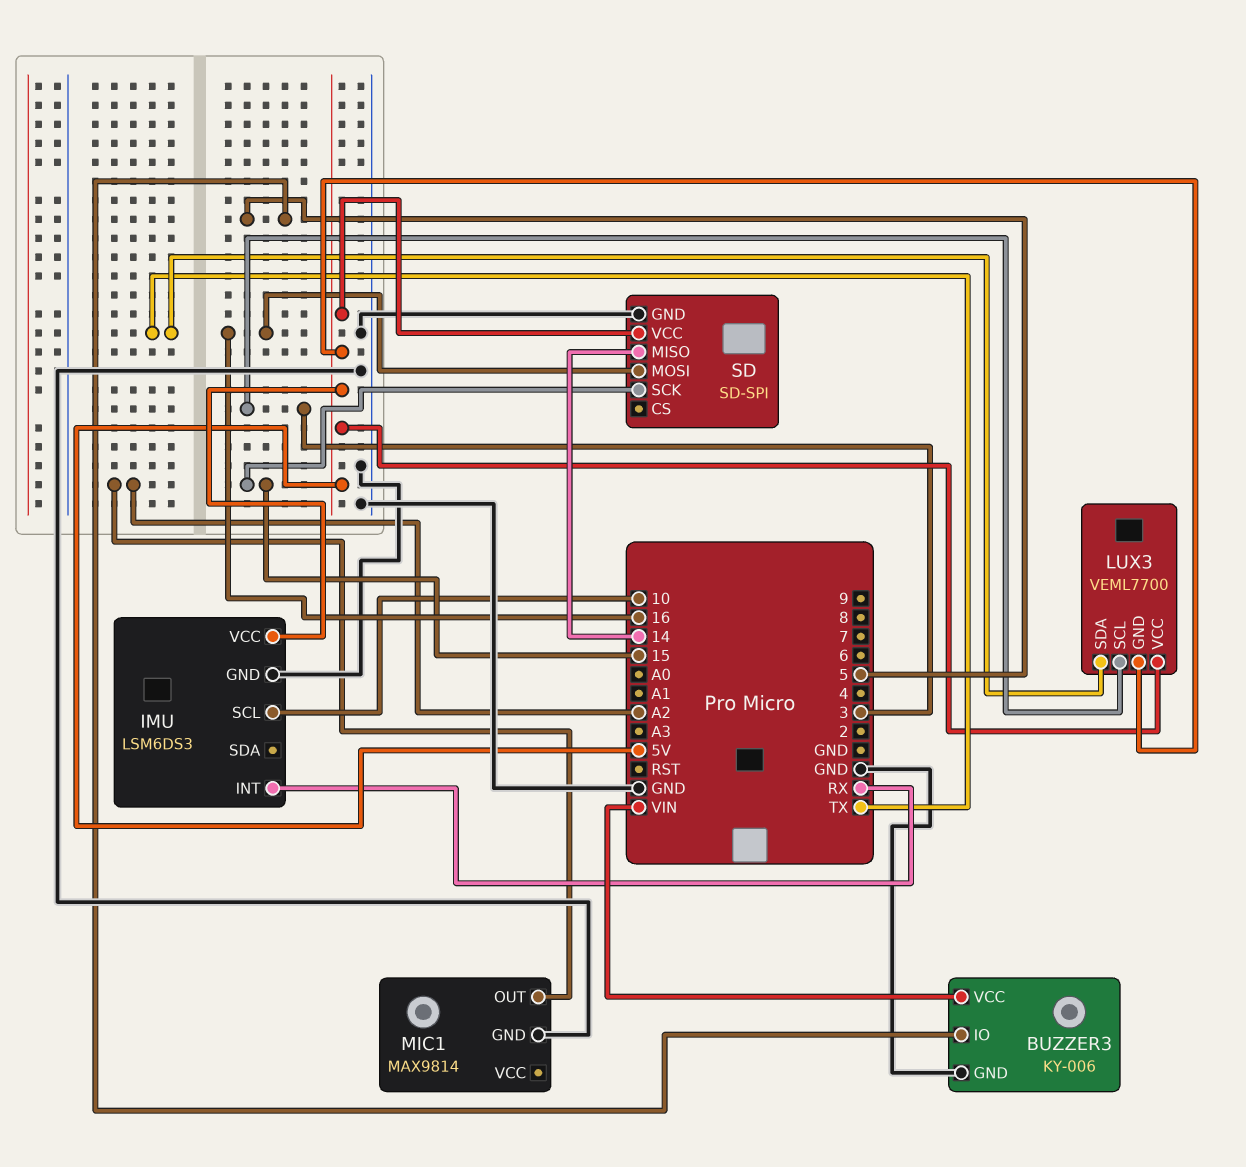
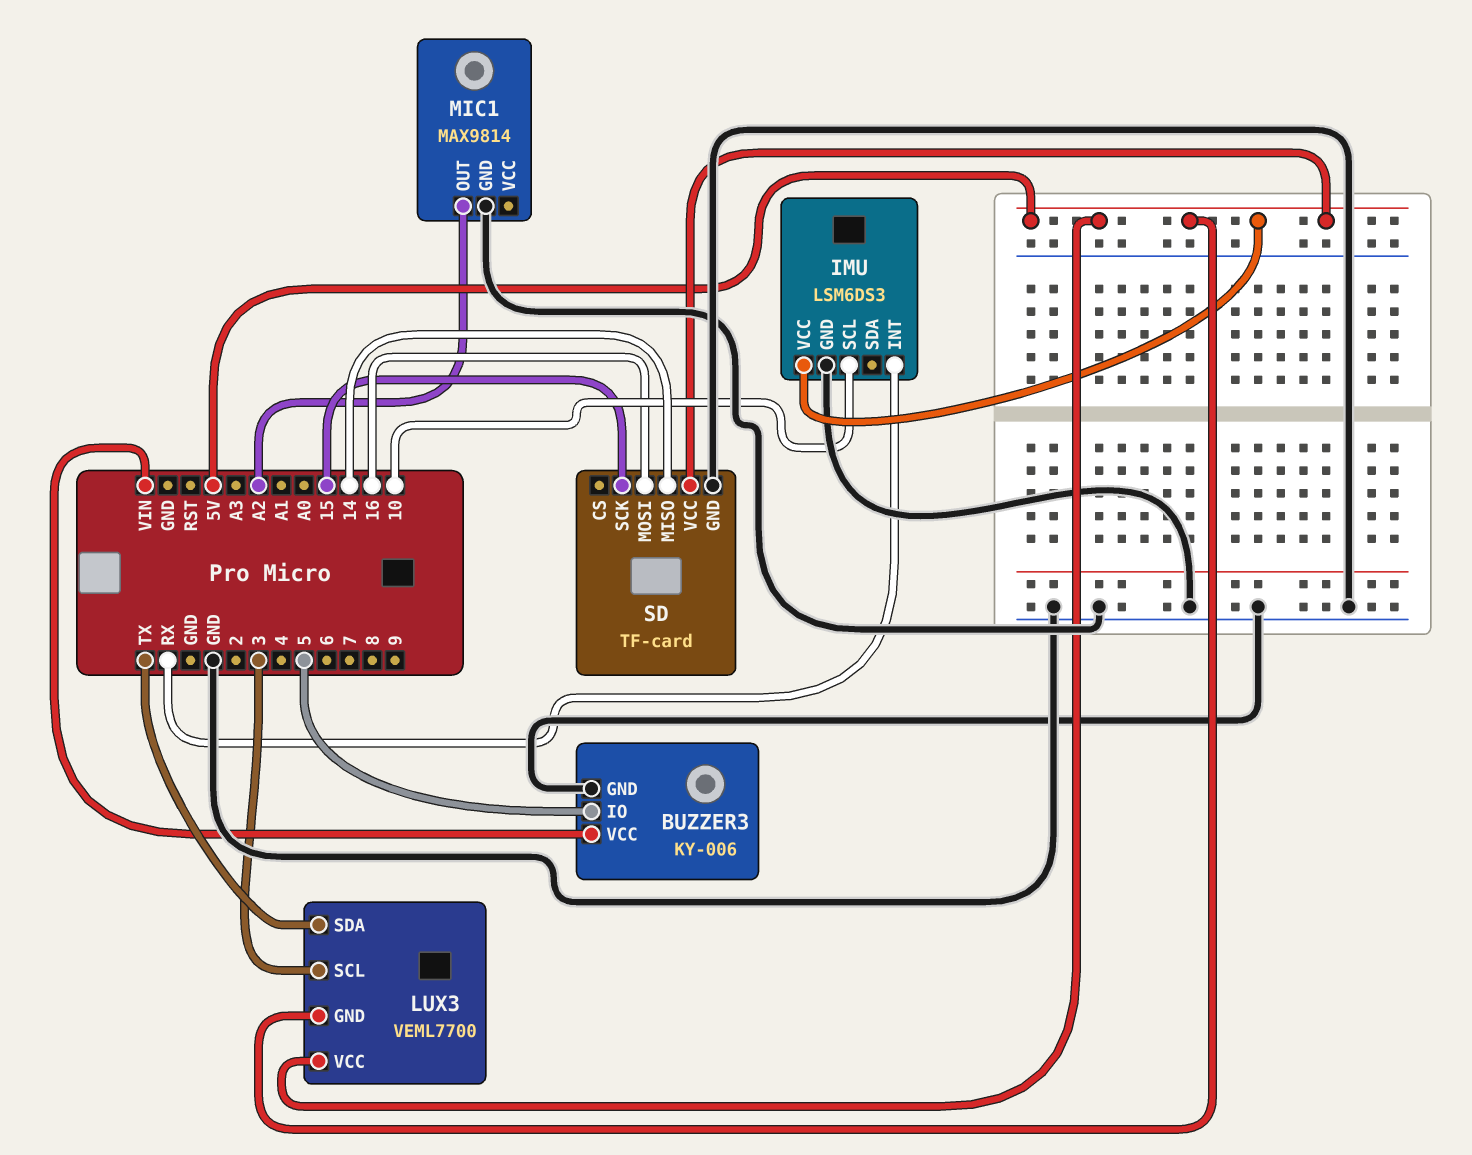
SD: SD-SPI -> TF-card

